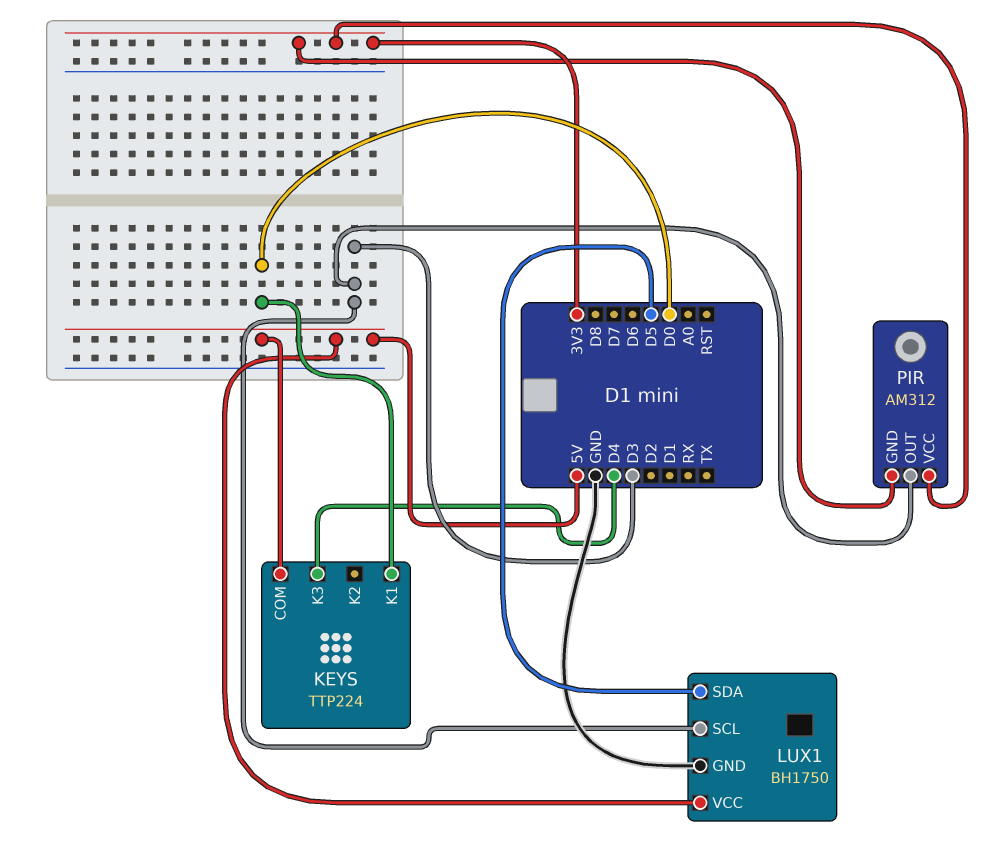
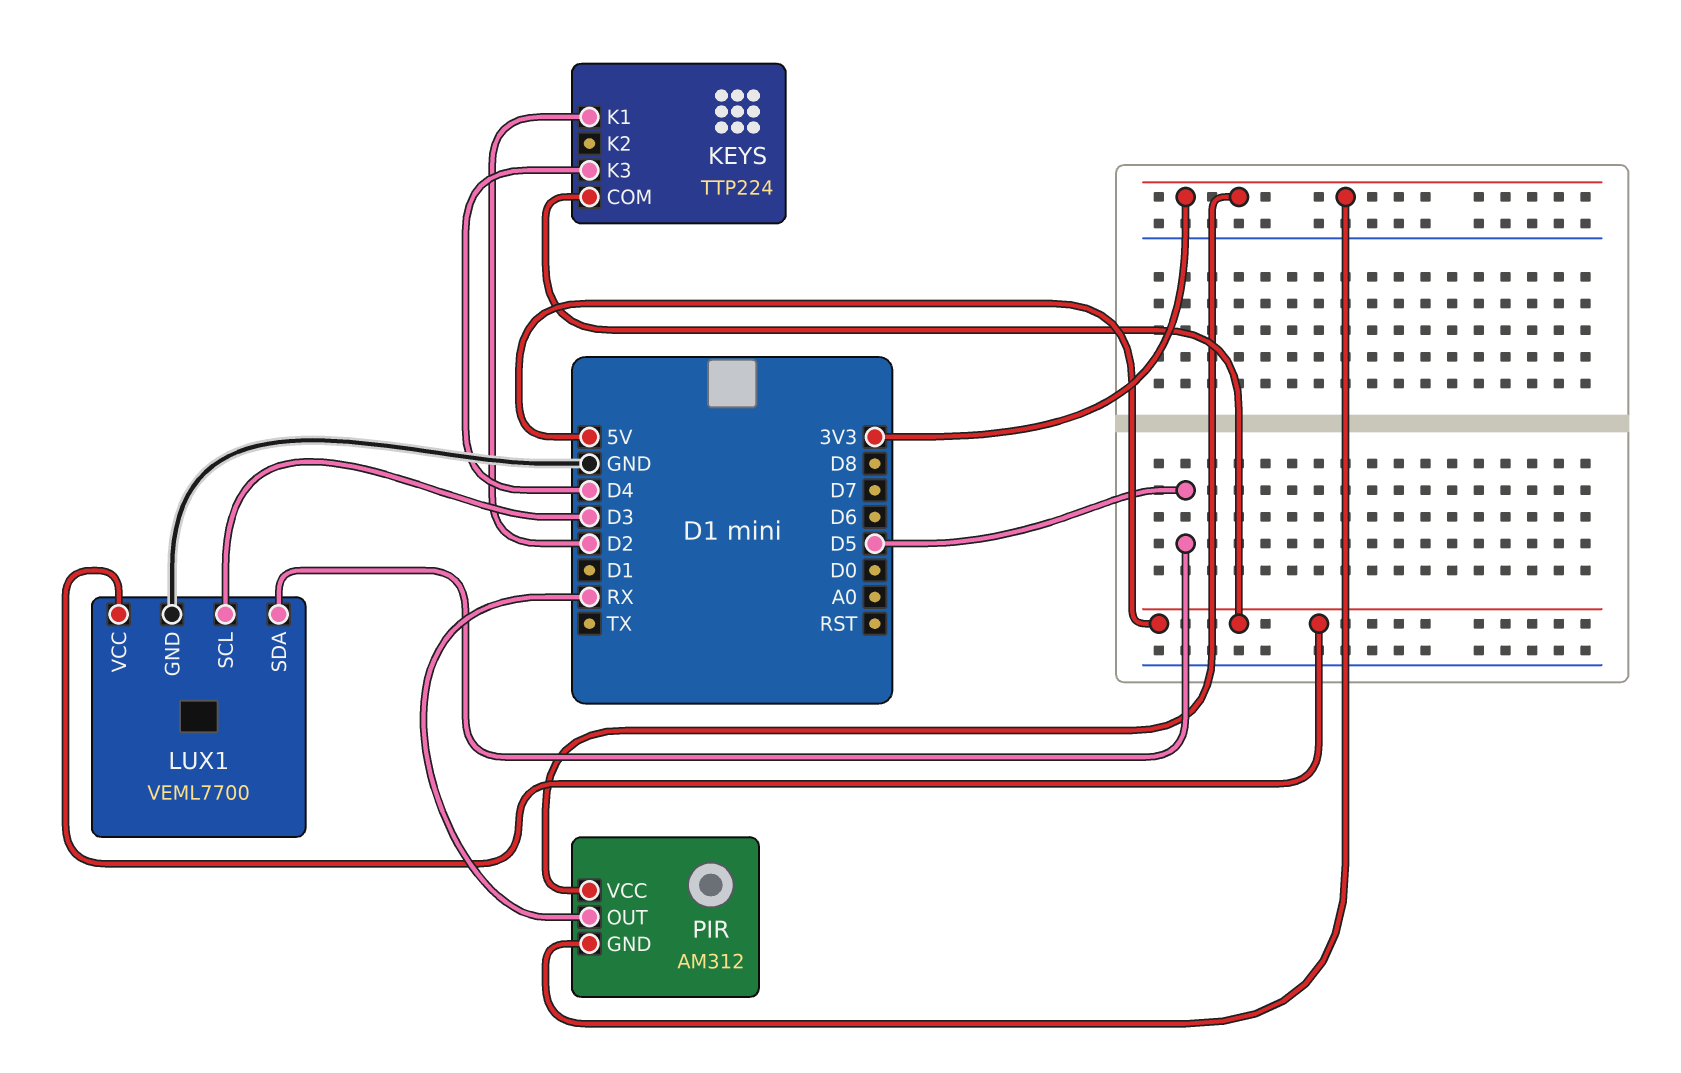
KEYS pin K1: D0 -> D2
LUX1: BH1750 -> VEML7700
PIR pin OUT: D3 -> RX

